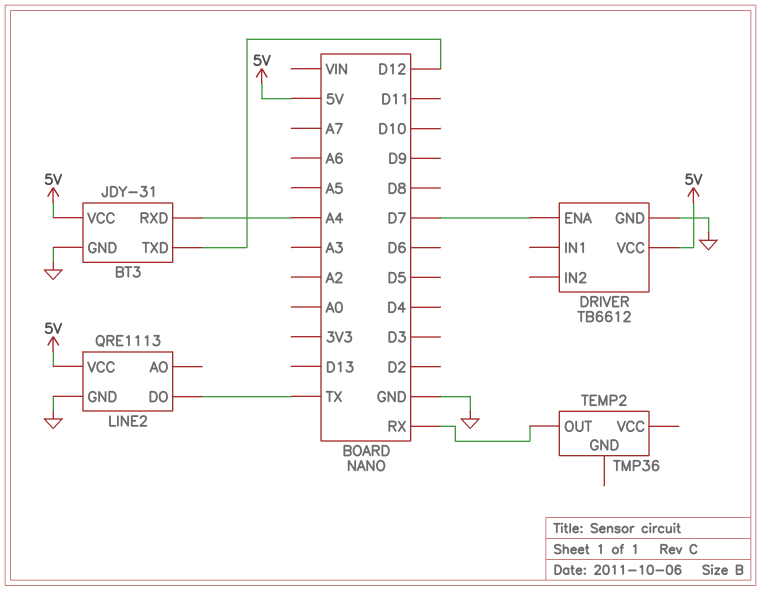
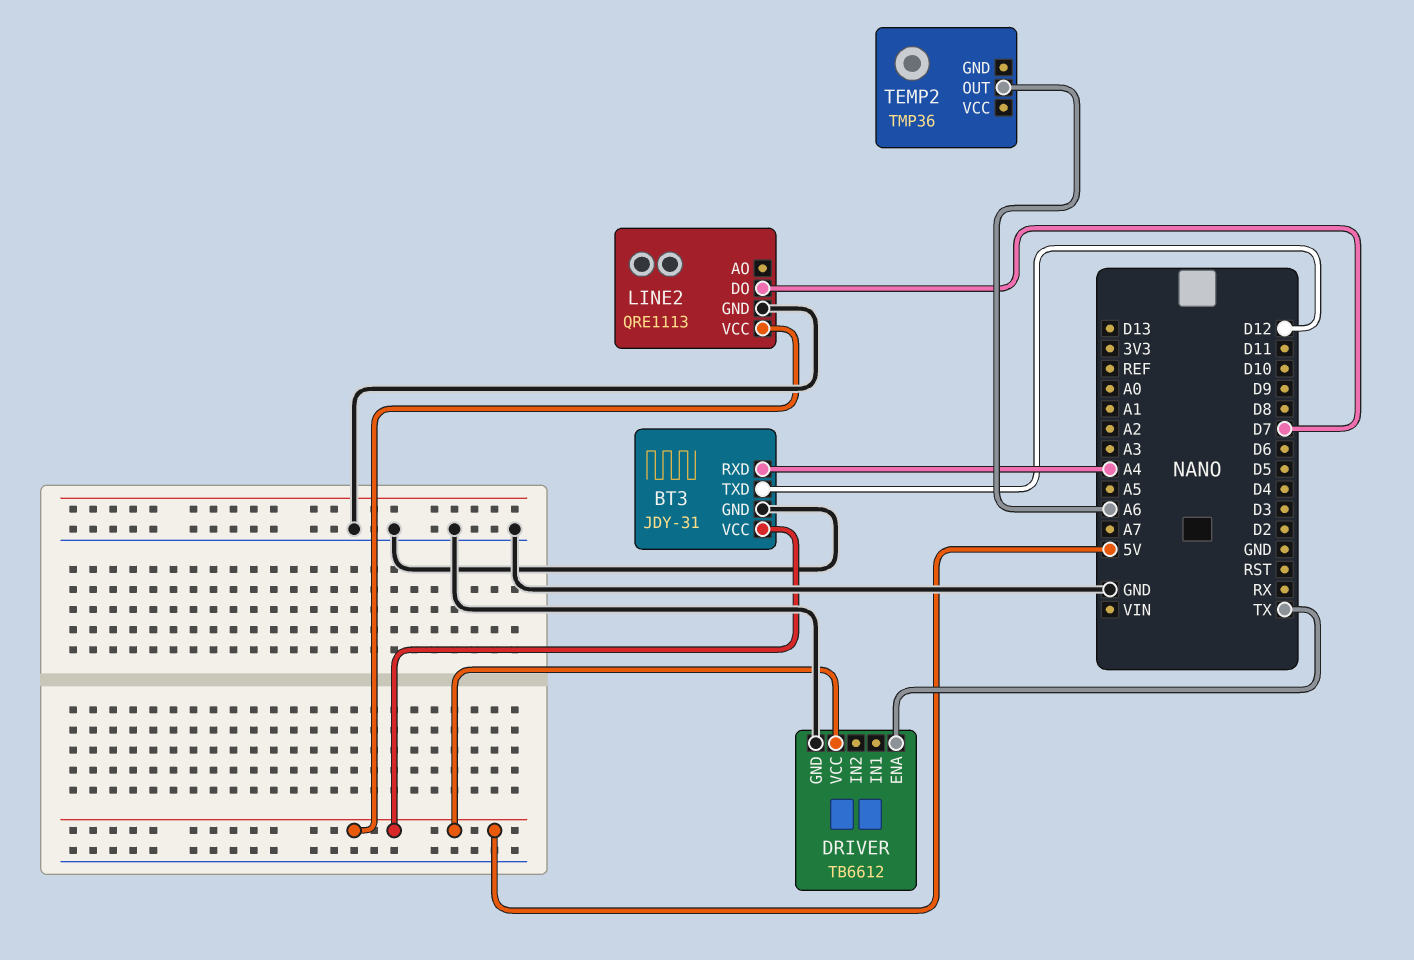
DRIVER pin ENA: D7 -> TX
LINE2 pin DO: TX -> D7
TEMP2 pin OUT: RX -> A6

